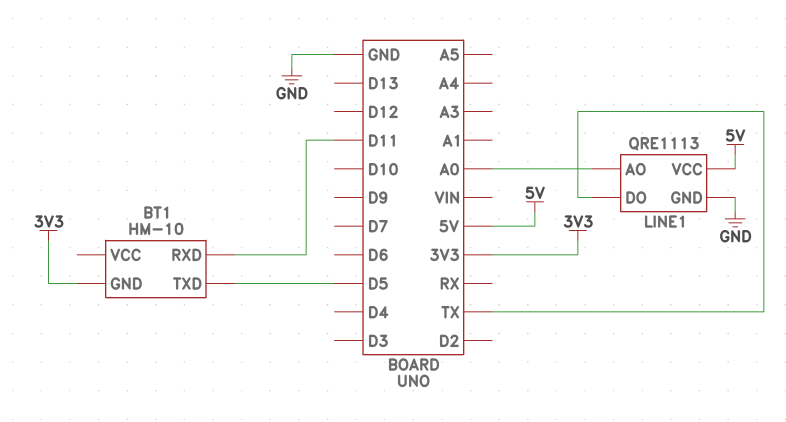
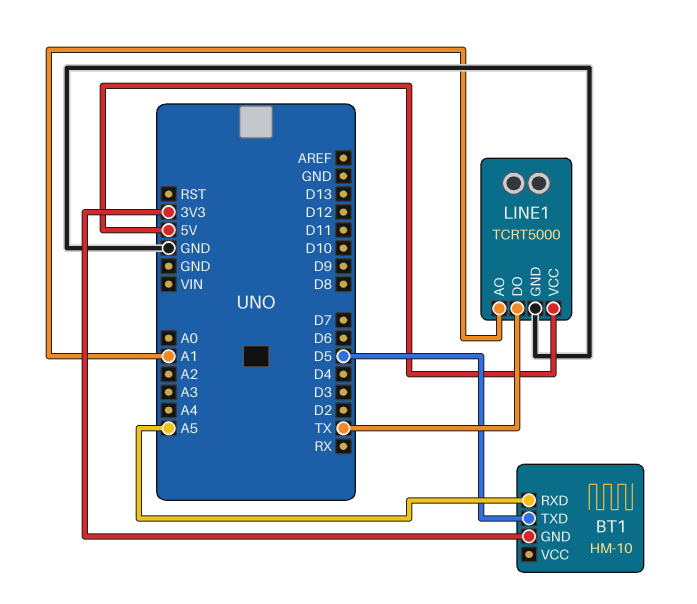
BT1 pin RXD: D11 -> A5
LINE1: QRE1113 -> TCRT5000
LINE1 pin AO: A0 -> A1

